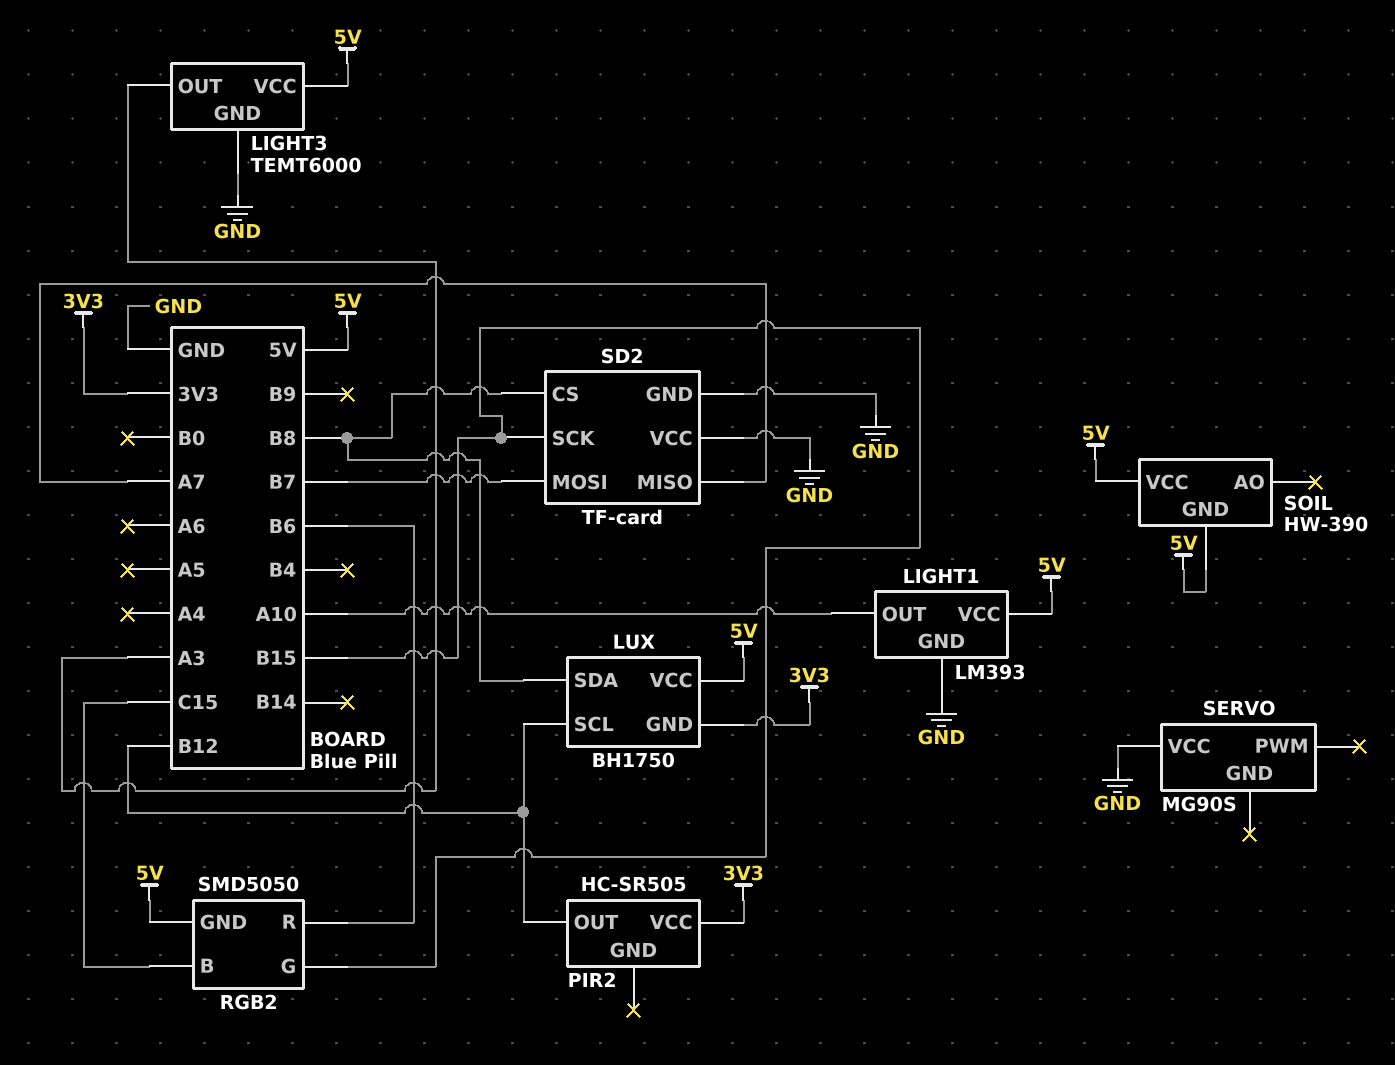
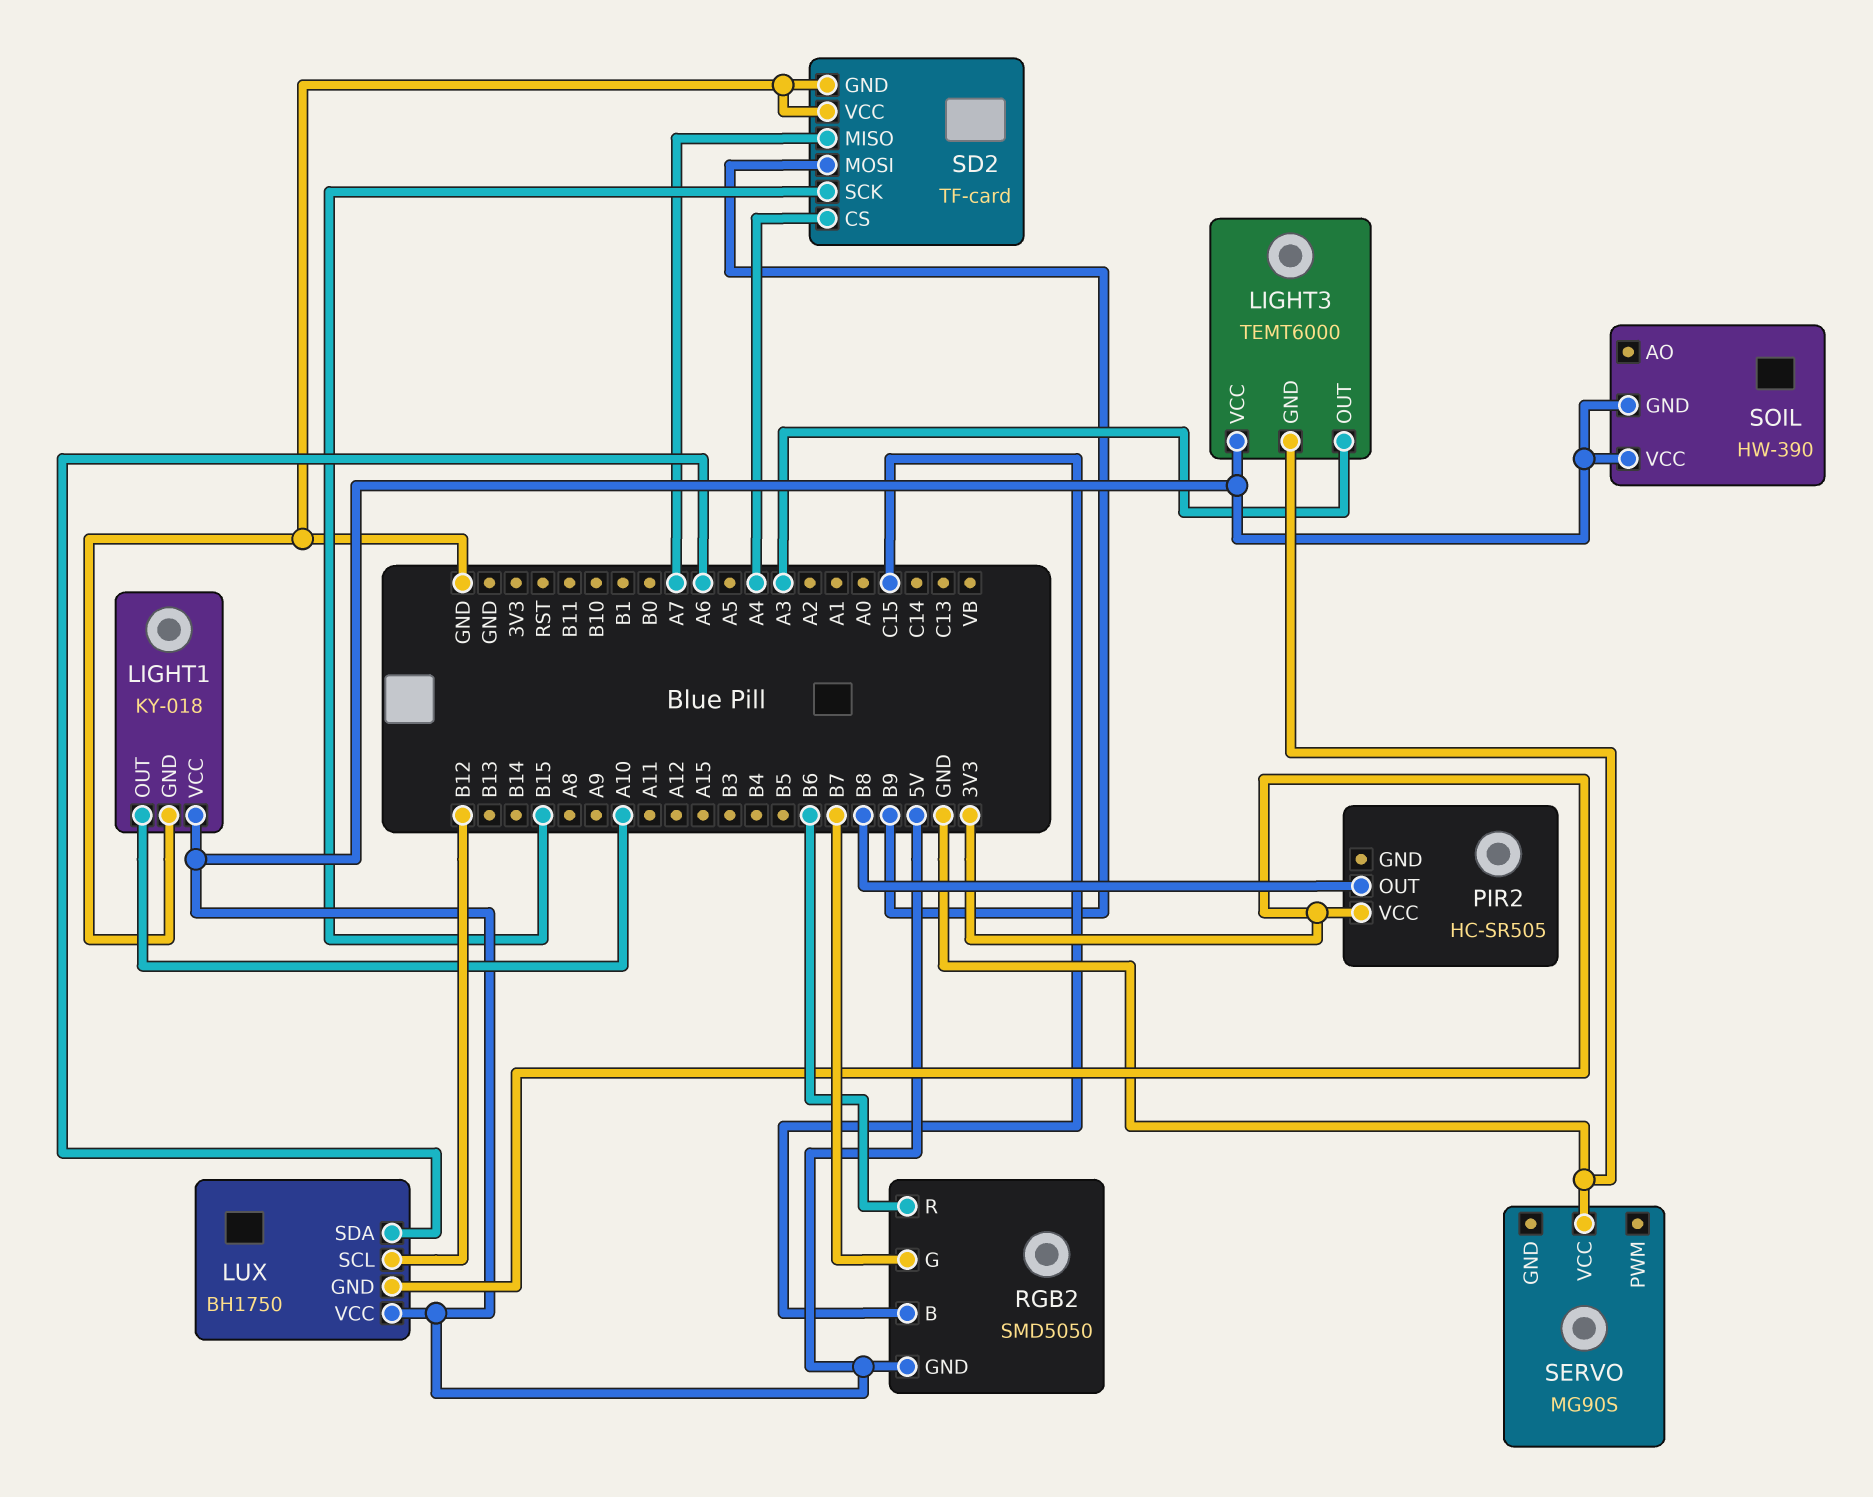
LIGHT1: LM393 -> KY-018
LUX pin SDA: B8 -> A6
PIR2 pin OUT: B12 -> B8
RGB2 pin G: B15 -> B7
SD2 pin CS: B8 -> A4
SD2 pin MOSI: B7 -> B9

